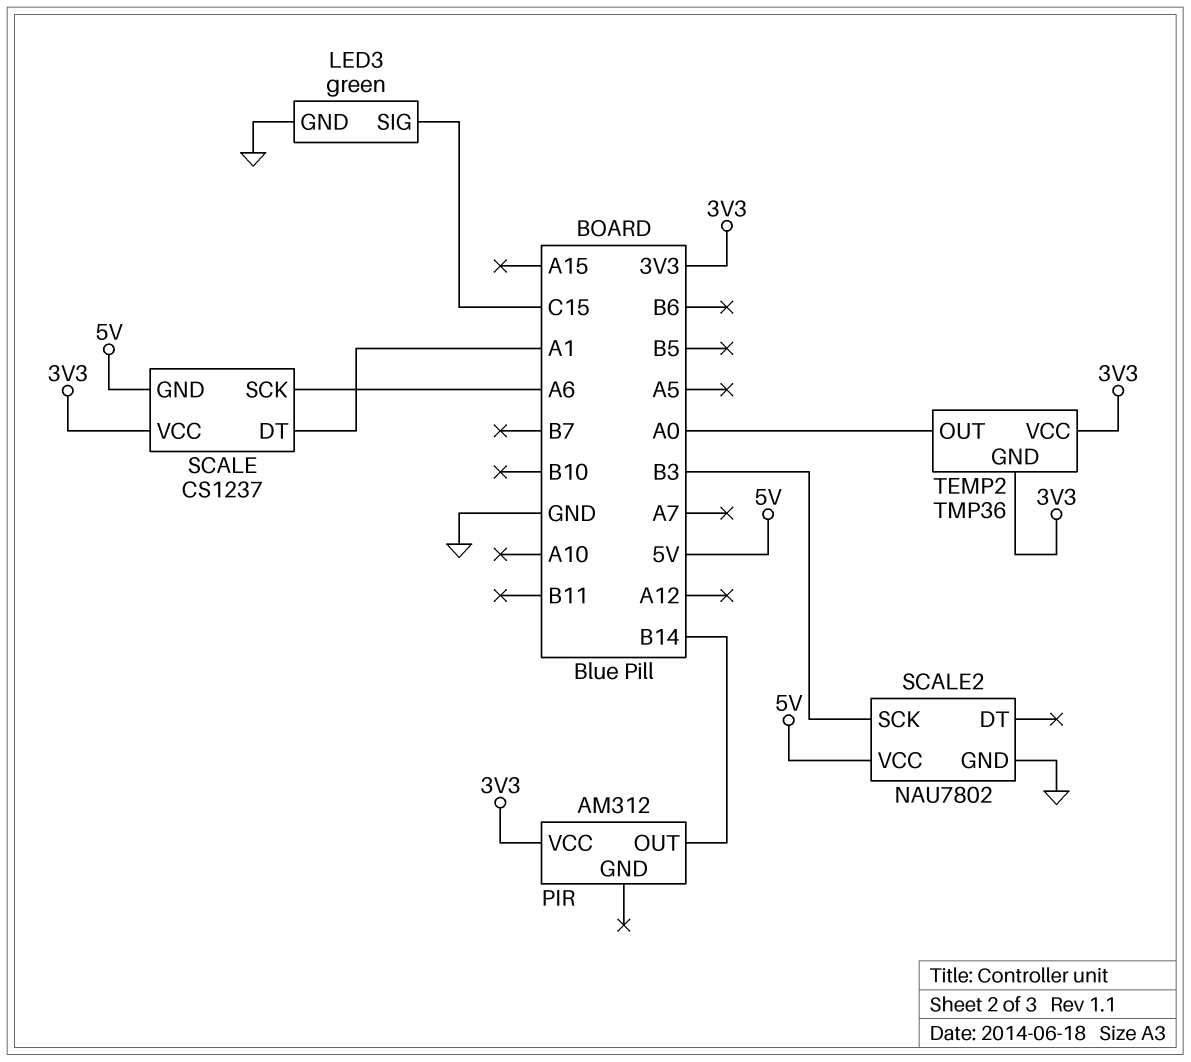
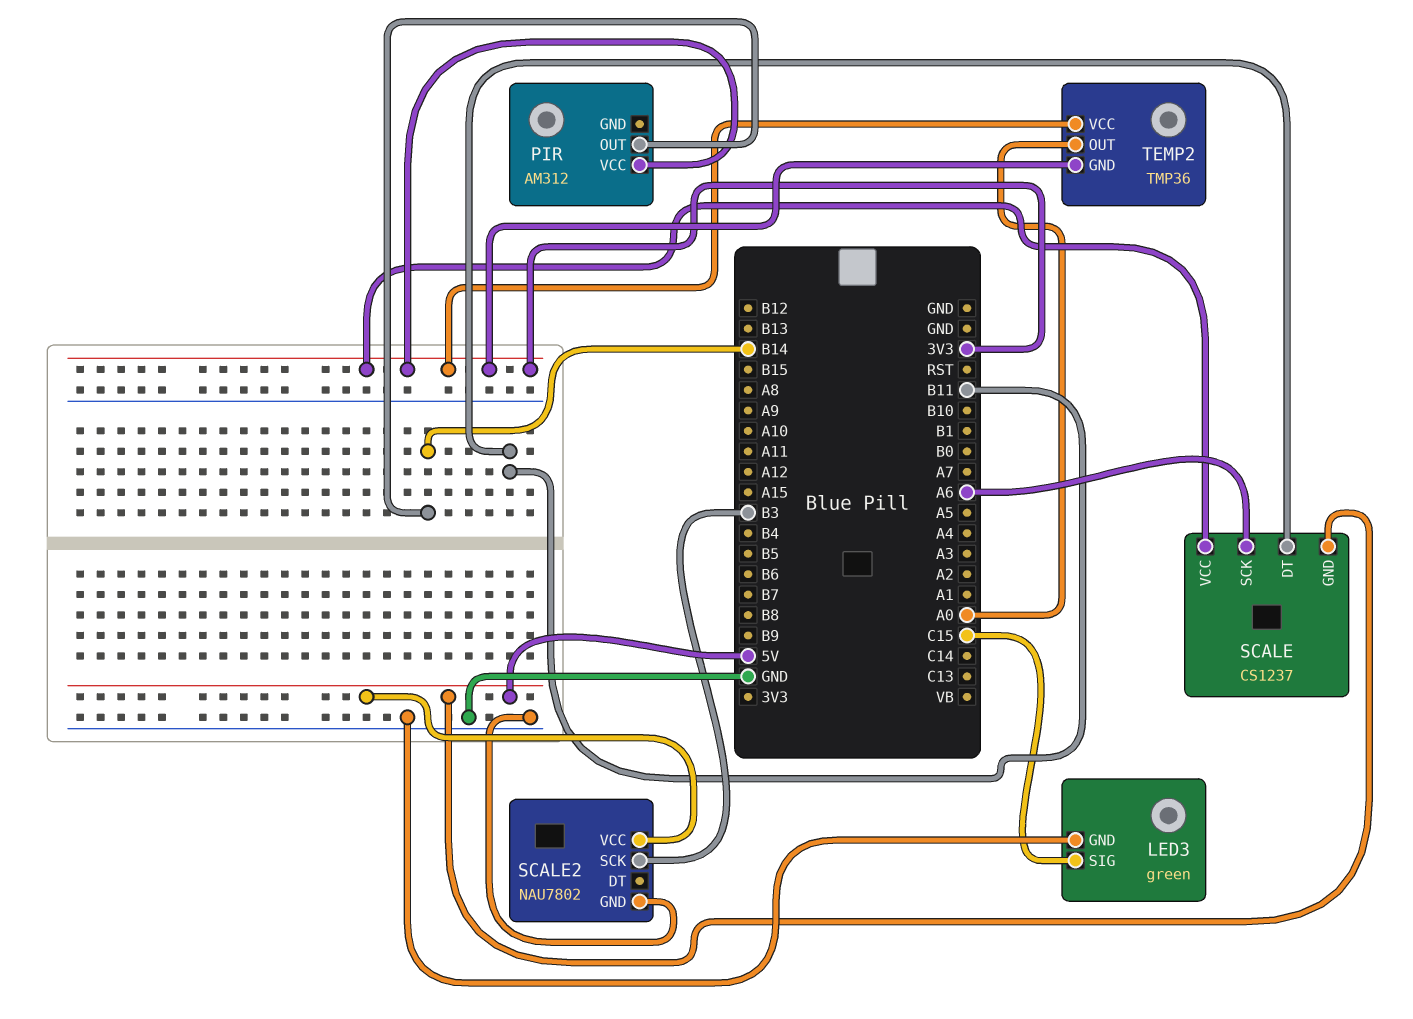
SCALE pin DT: A1 -> B11

